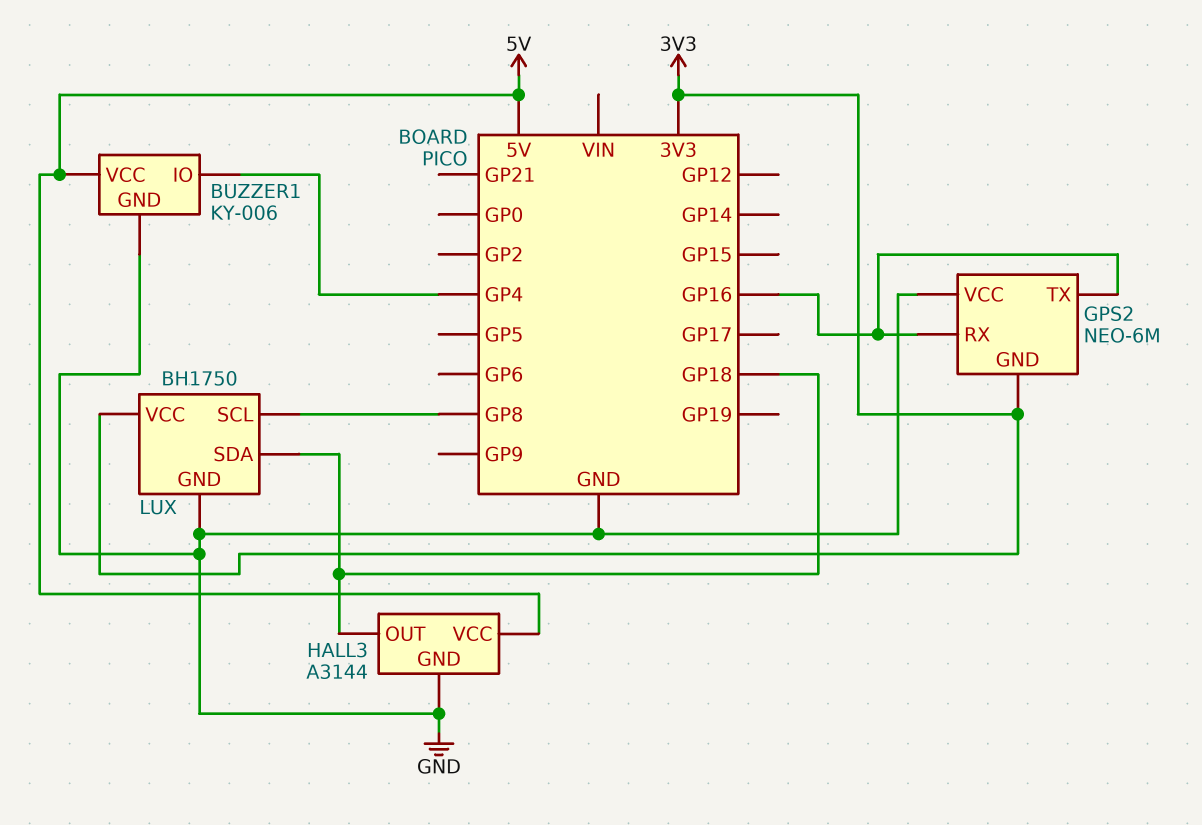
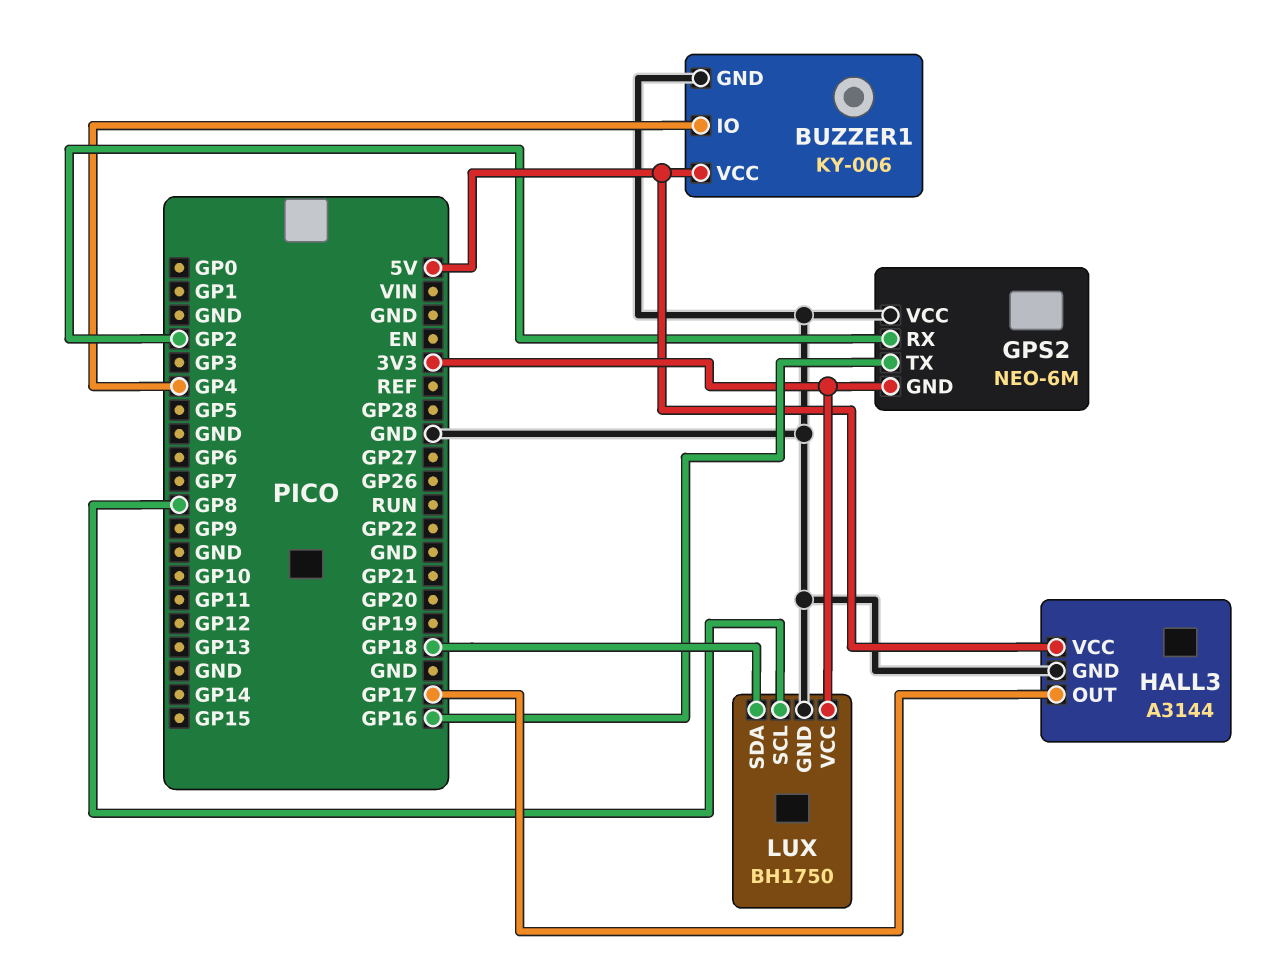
GPS2 pin RX: GP16 -> GP2
HALL3 pin OUT: GP18 -> GP17

